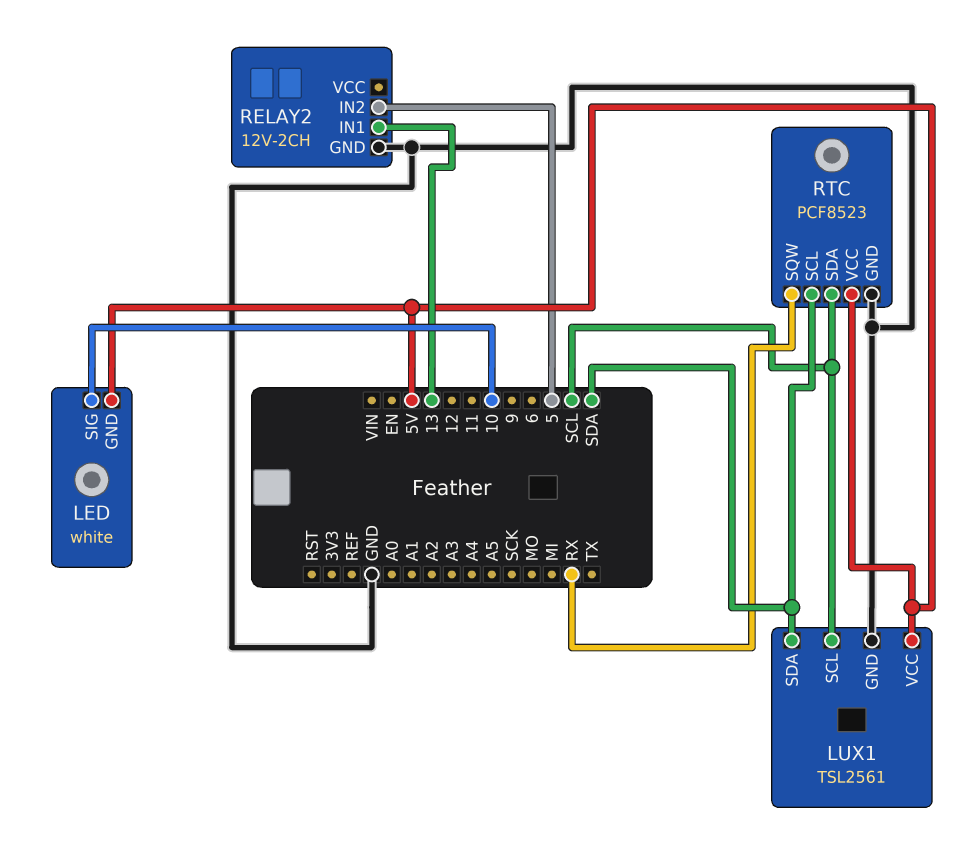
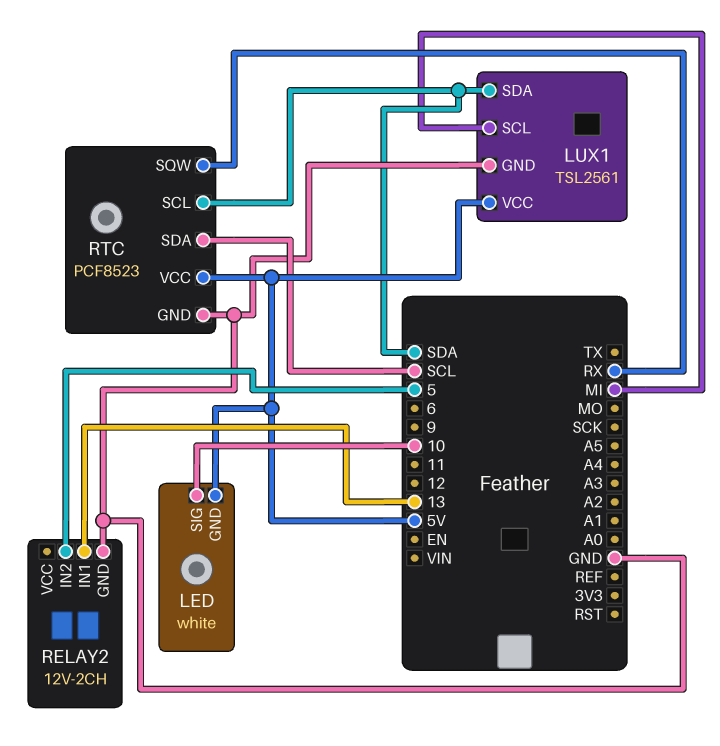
LUX1 pin SCL: SCL -> MI

